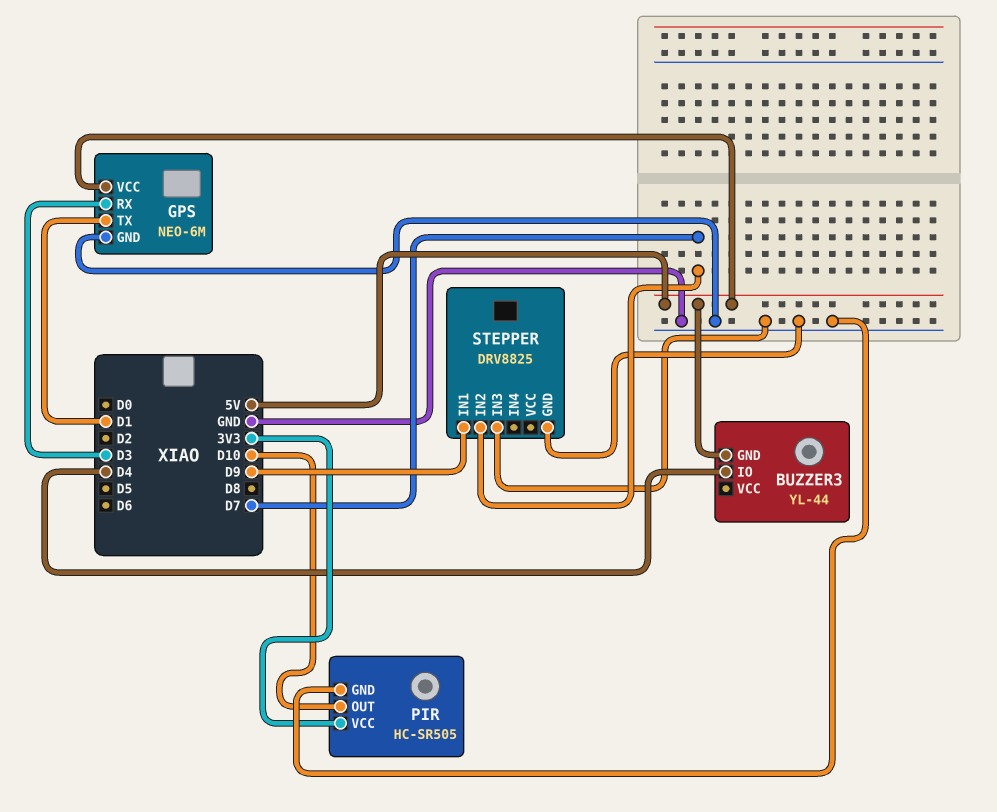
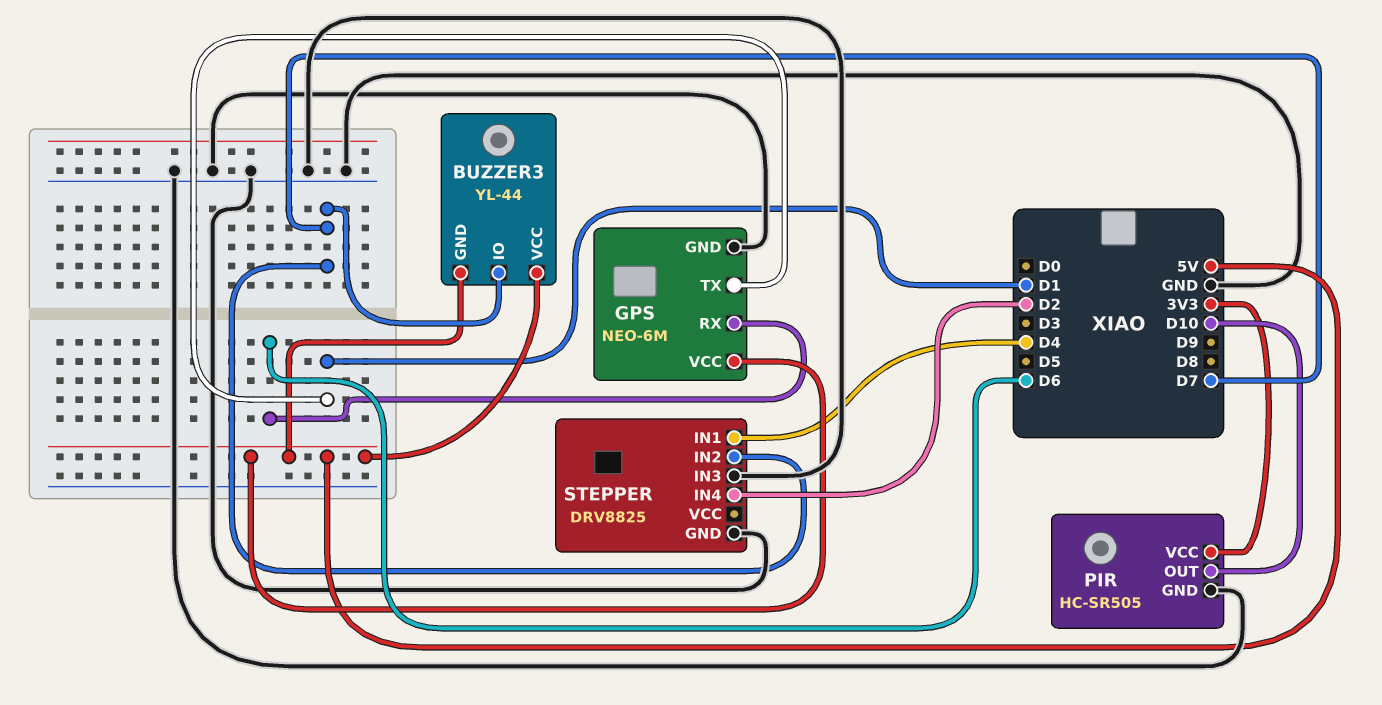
BUZZER3 pin IO: D4 -> D7
BUZZER3 pin VCC: none -> 5V
GPS pin RX: D3 -> D6
STEPPER pin IN1: D9 -> D4
STEPPER pin IN4: none -> D2

